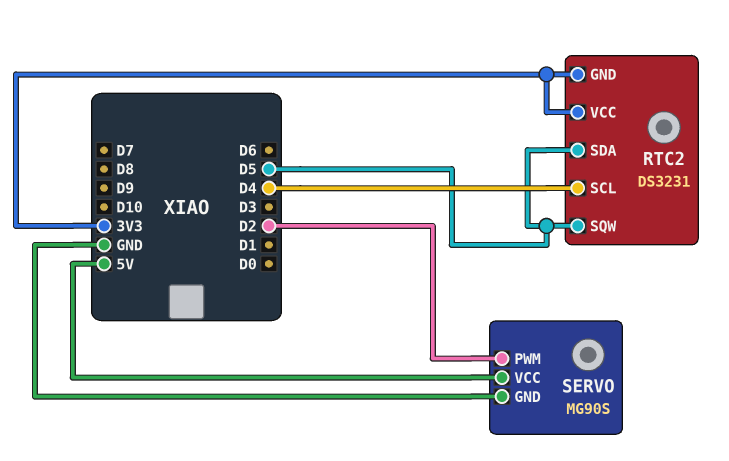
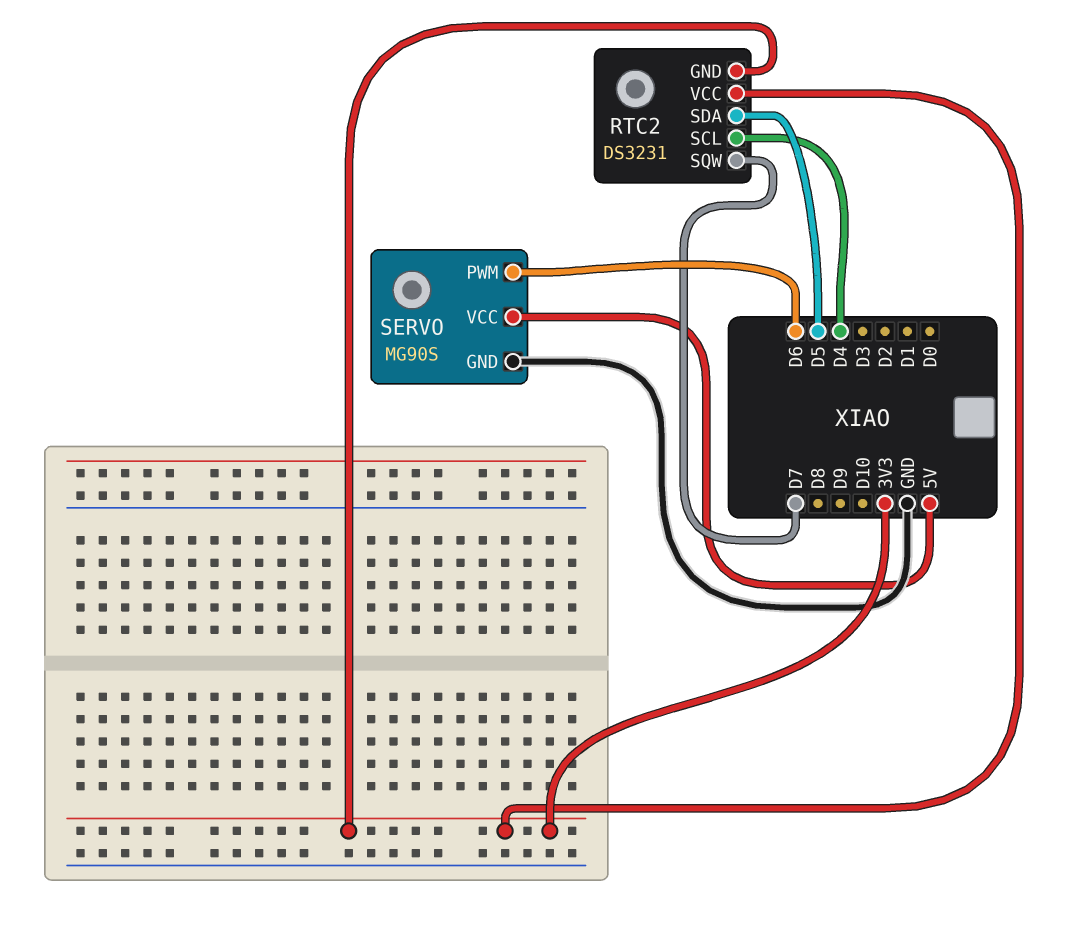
RTC2 pin SQW: D5 -> D7
SERVO pin PWM: D2 -> D6

